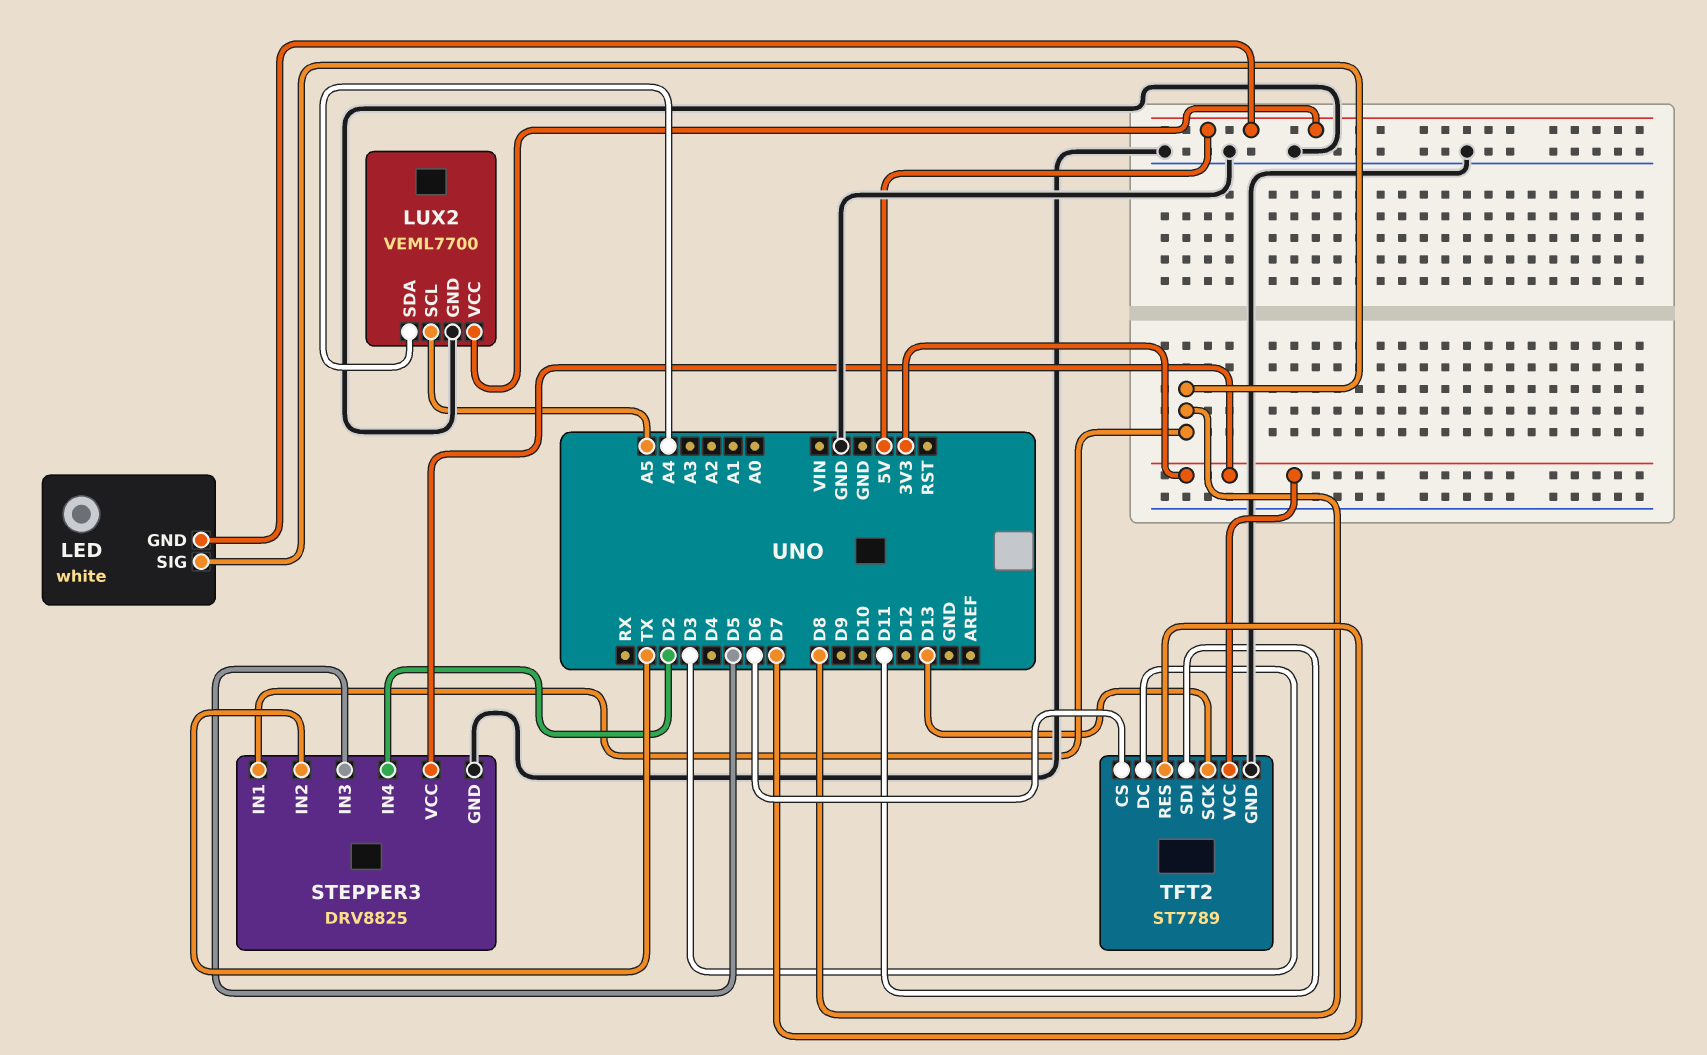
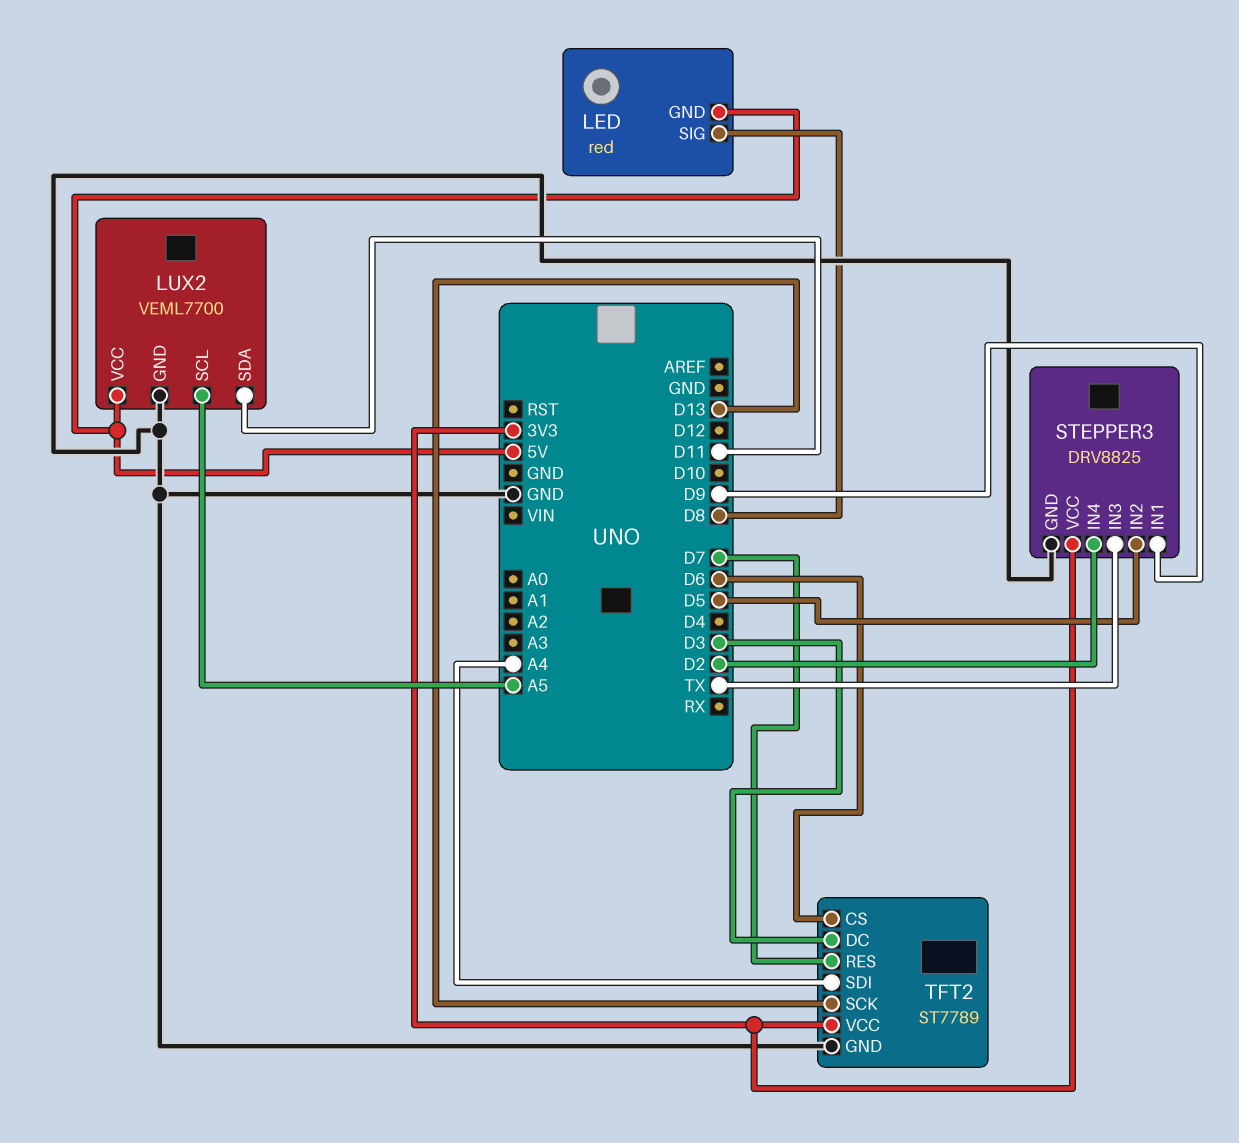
LED: white -> red
LUX2 pin SDA: A4 -> D11
STEPPER3 pin IN1: D8 -> D9
STEPPER3 pin IN2: TX -> D5
STEPPER3 pin IN3: D5 -> TX
TFT2 pin SDI: D11 -> A4

